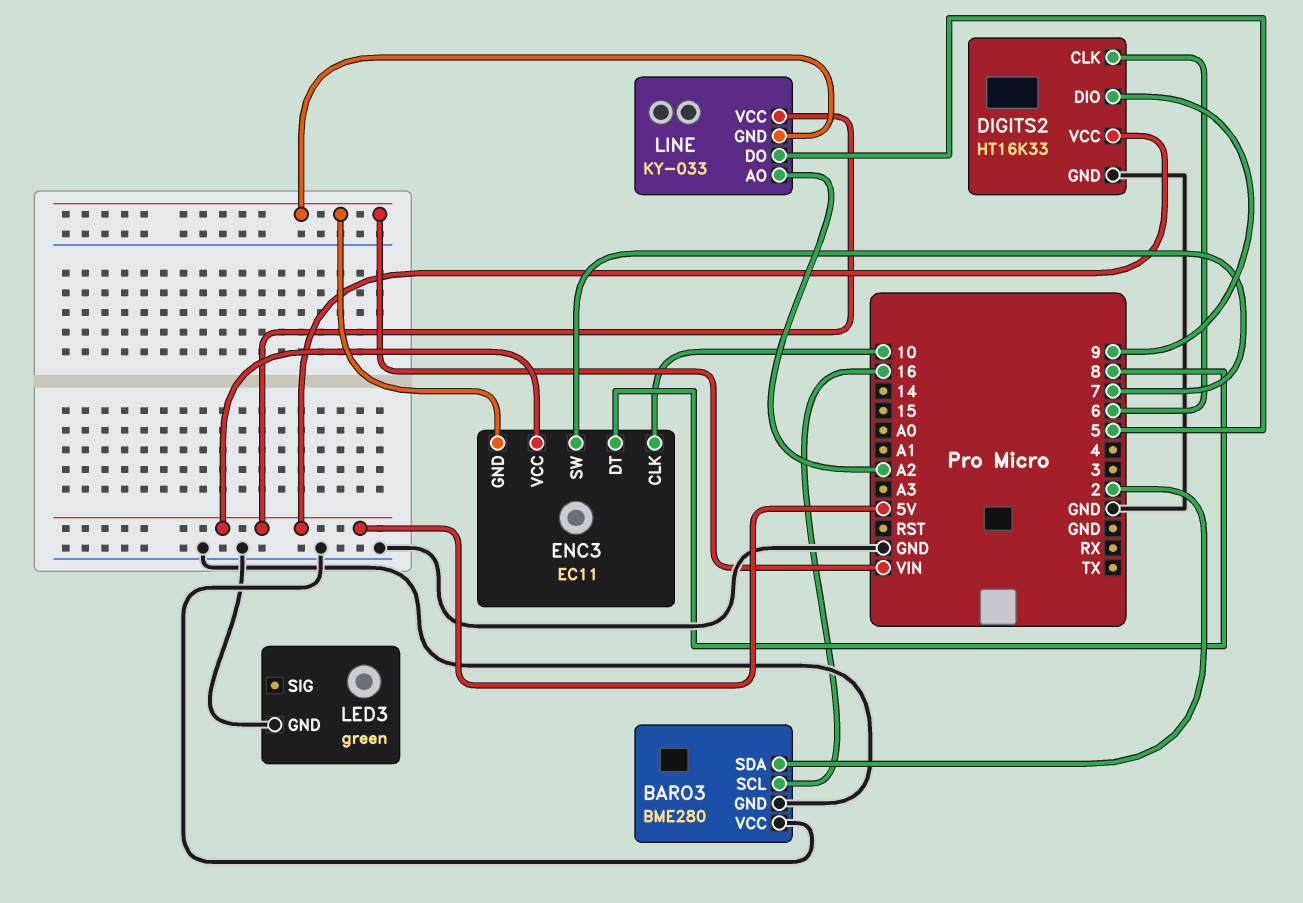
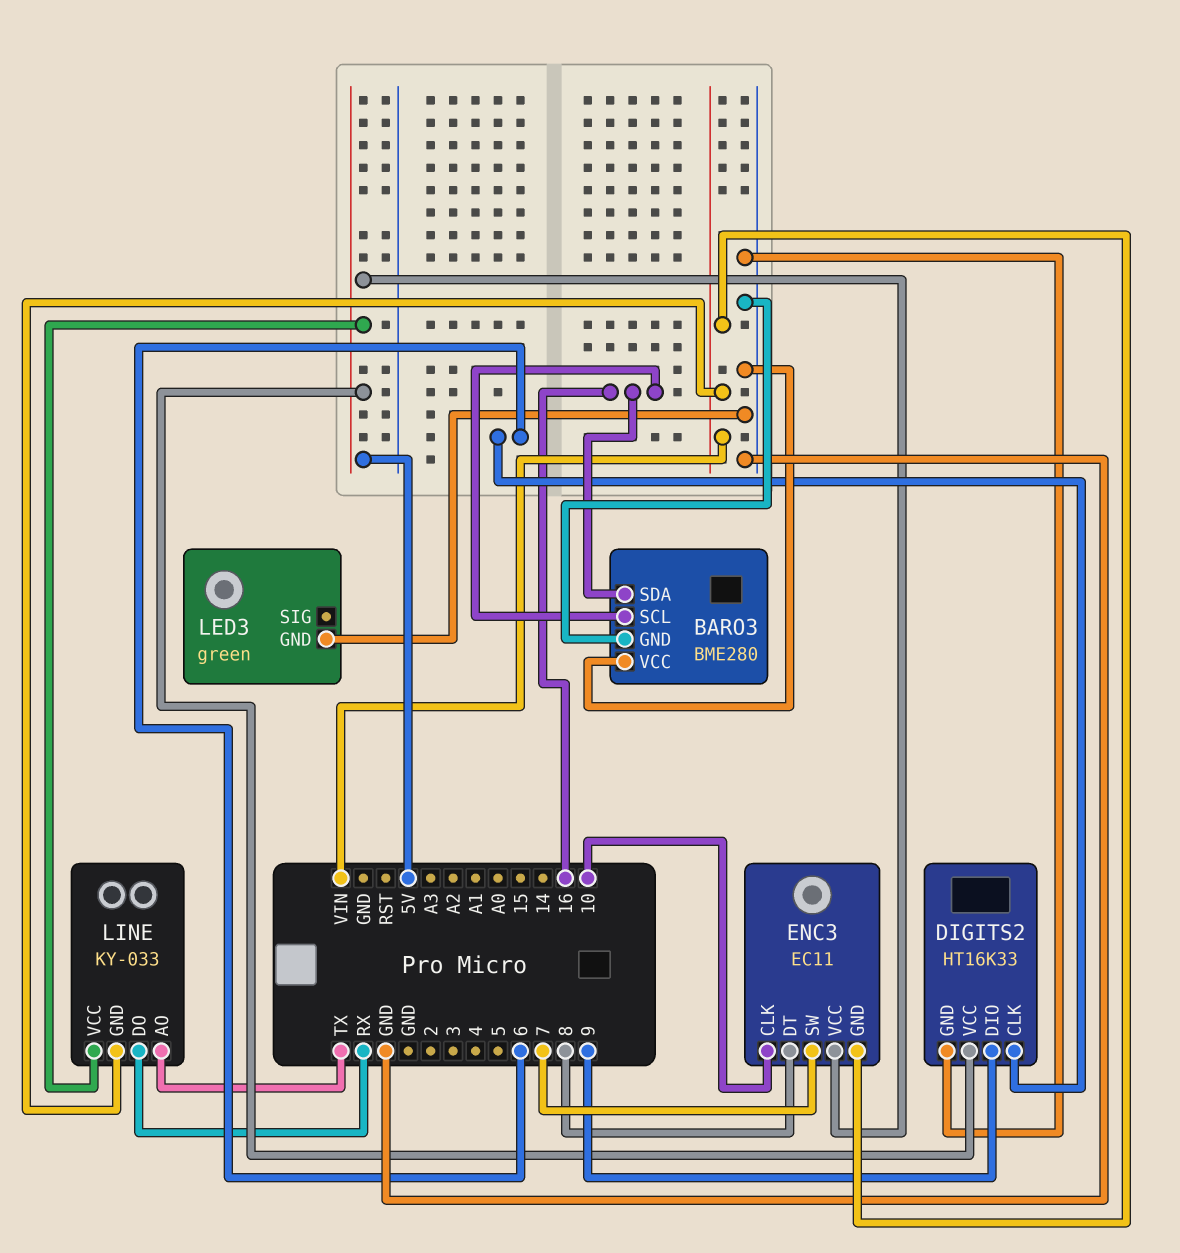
BARO3 pin SDA: 2 -> 16
LINE pin AO: A2 -> TX
LINE pin DO: 5 -> RX

